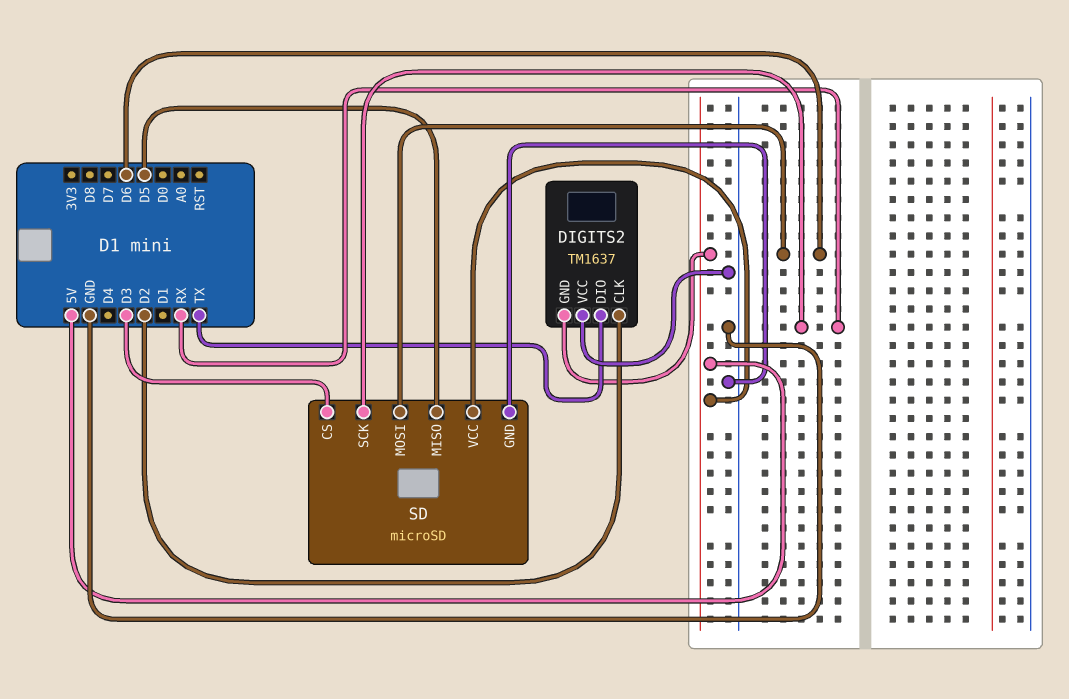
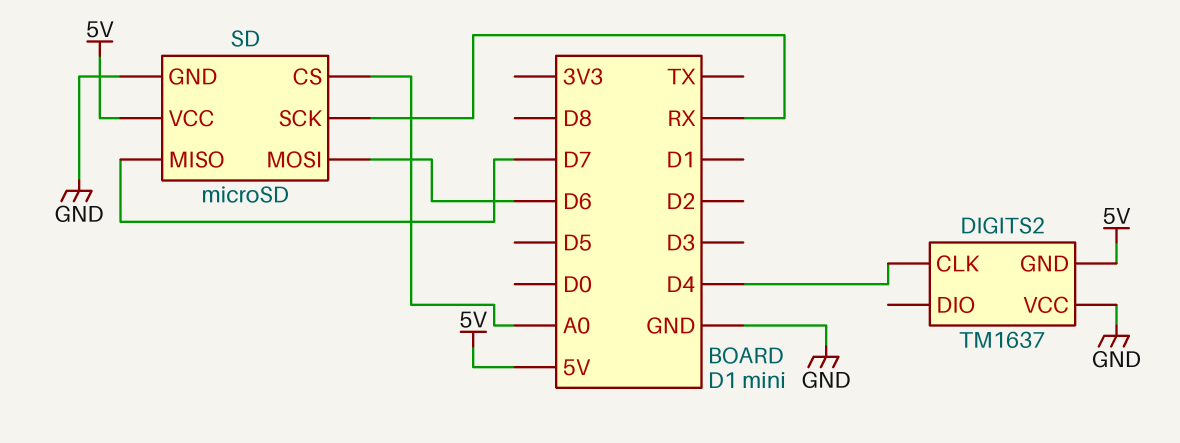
DIGITS2 pin CLK: D2 -> D4
DIGITS2 pin DIO: TX -> none
SD pin CS: D3 -> A0
SD pin MISO: D5 -> D7

